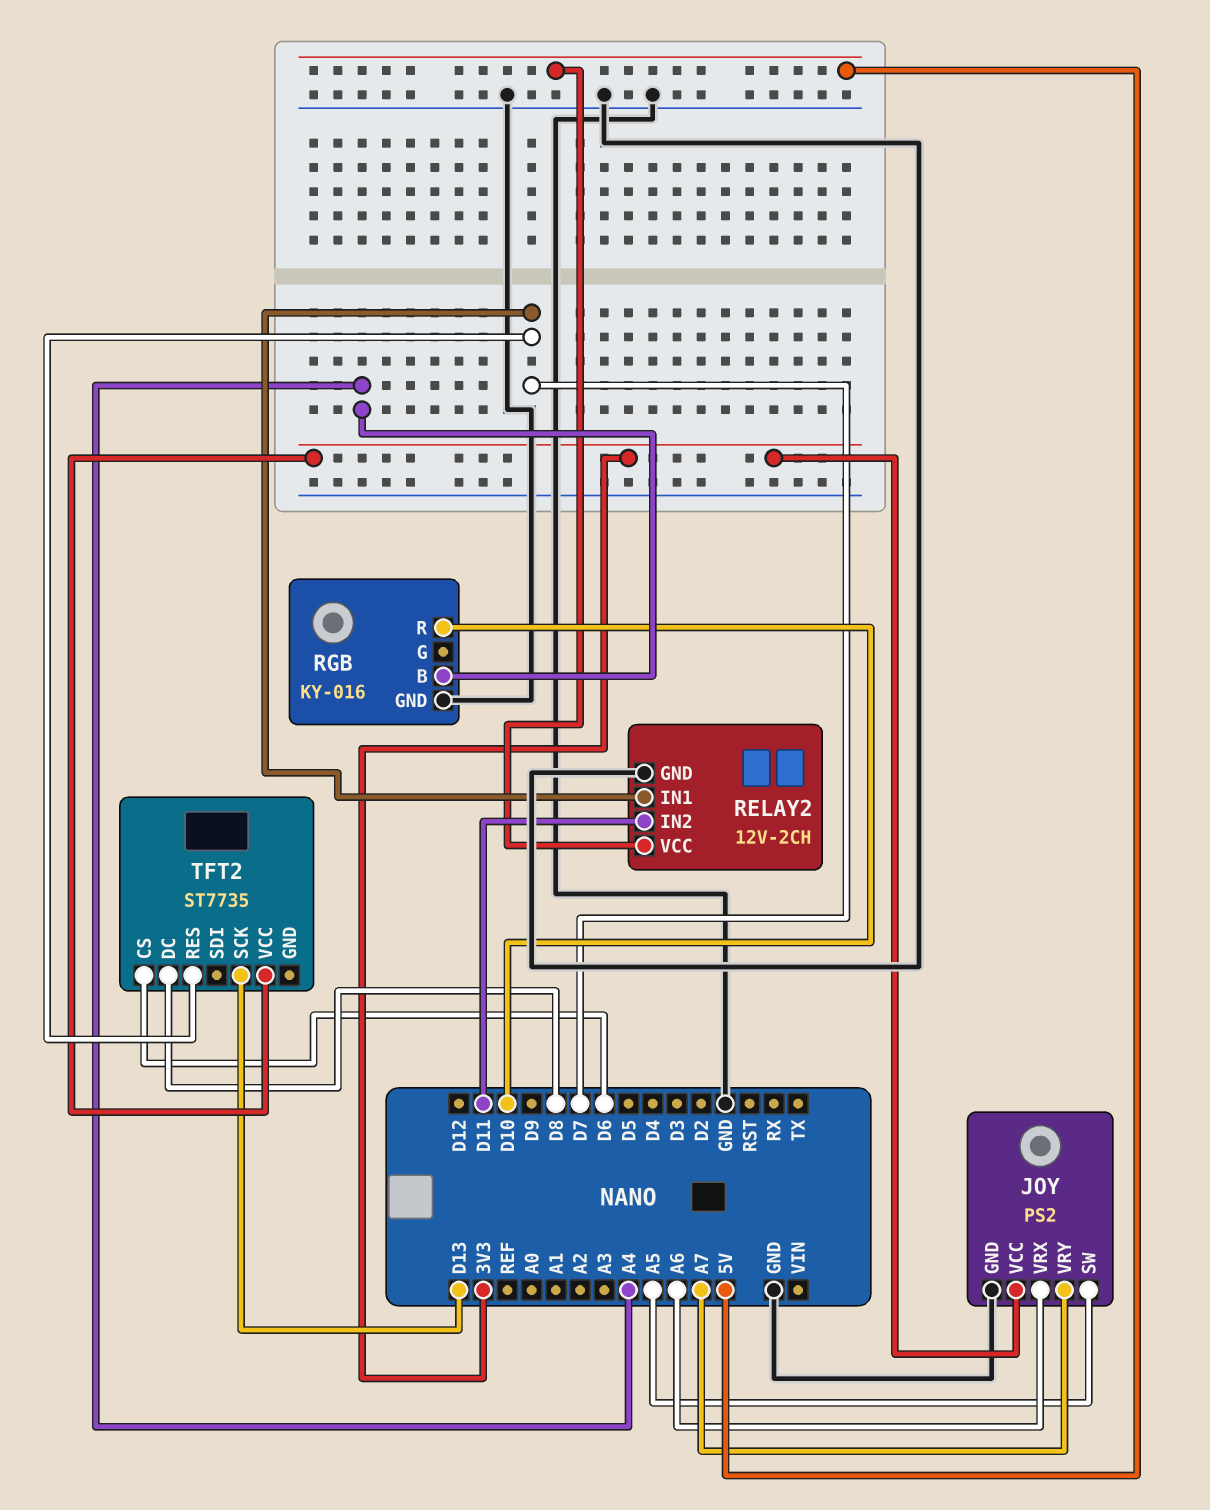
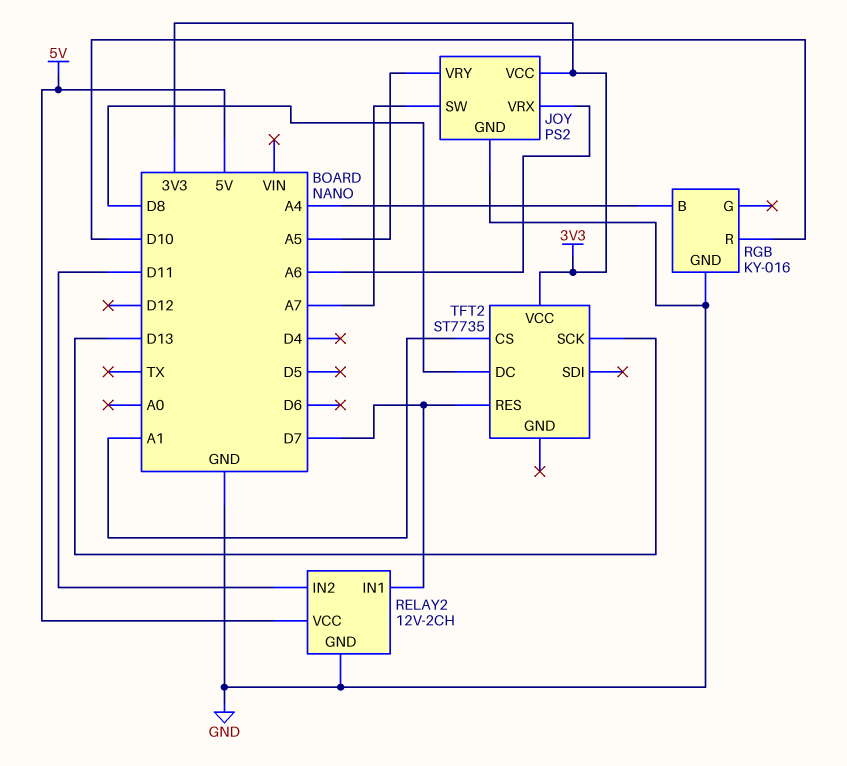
JOY pin SW: A5 -> A7
JOY pin VRY: A7 -> A5
TFT2 pin CS: D6 -> A1

